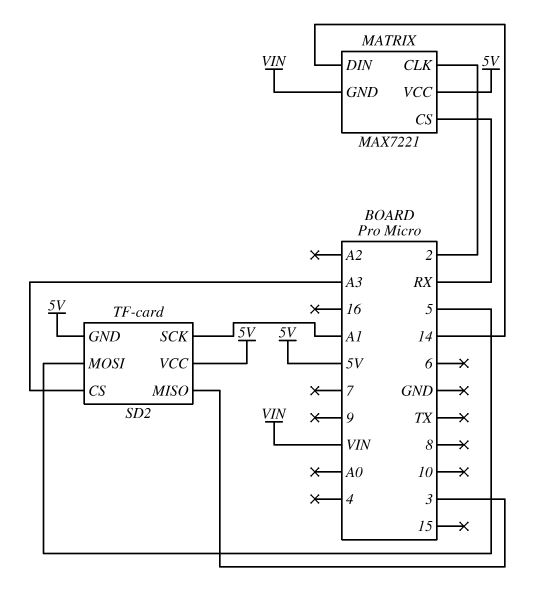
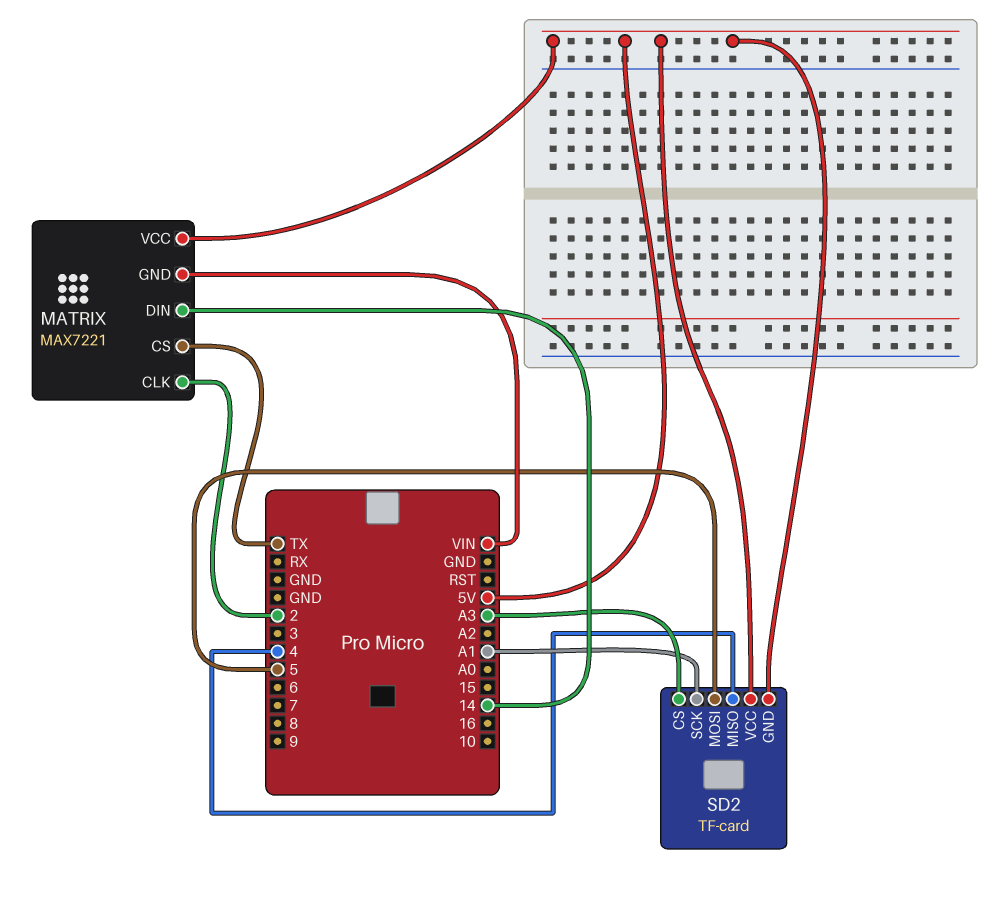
MATRIX pin CS: RX -> TX
SD2 pin MISO: 3 -> 4

